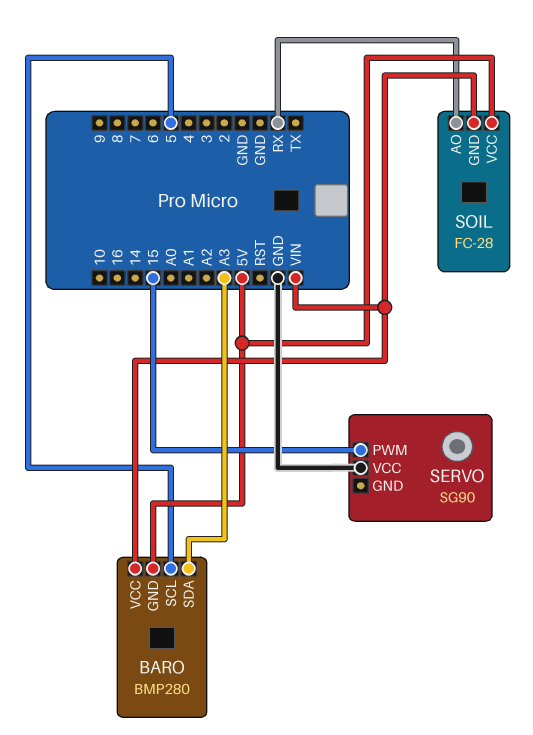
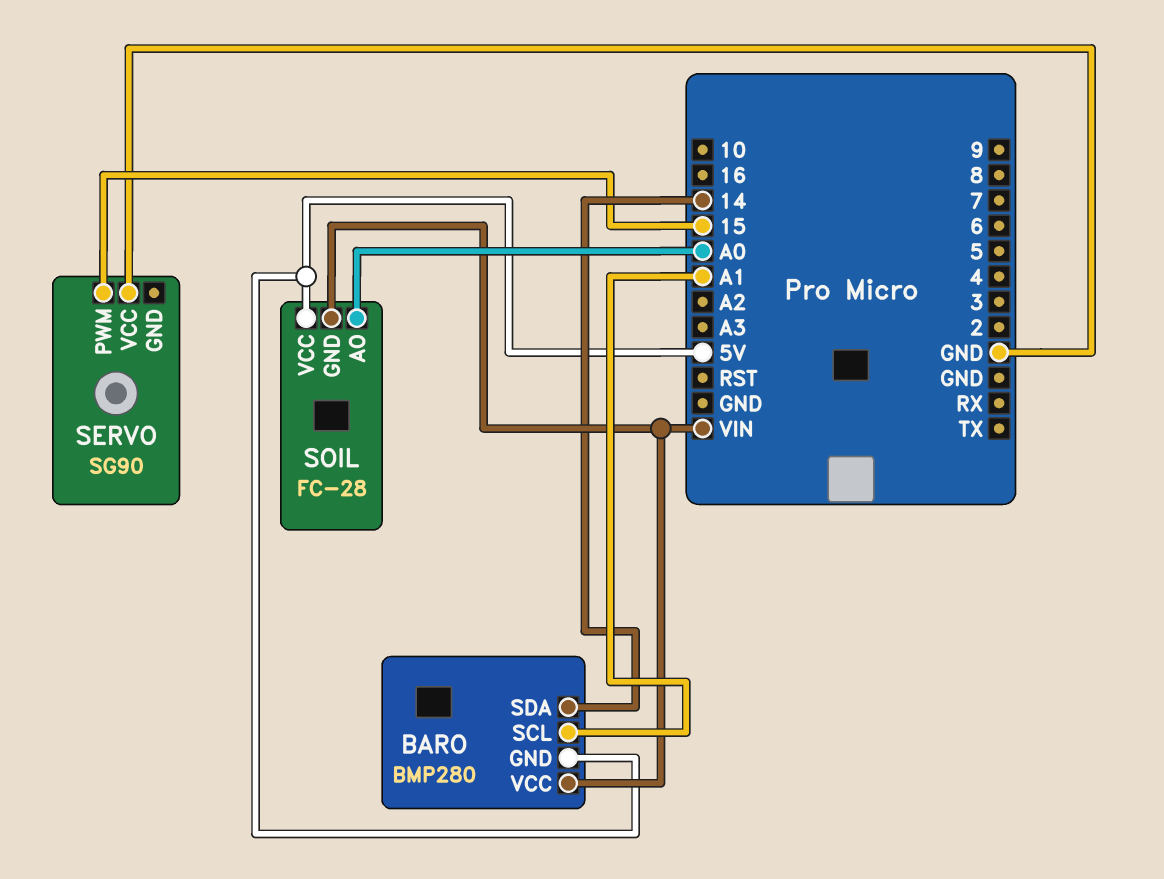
BARO pin SCL: 5 -> A1
BARO pin SDA: A3 -> 14
SOIL pin AO: RX -> A0

